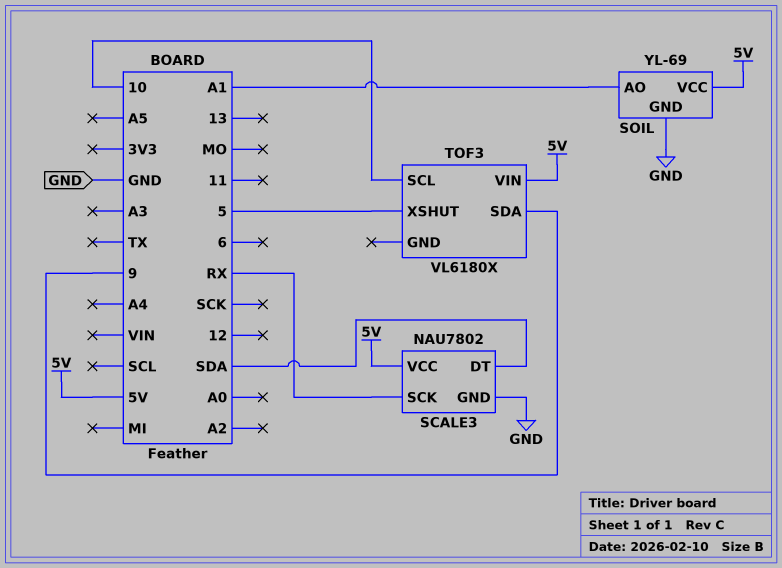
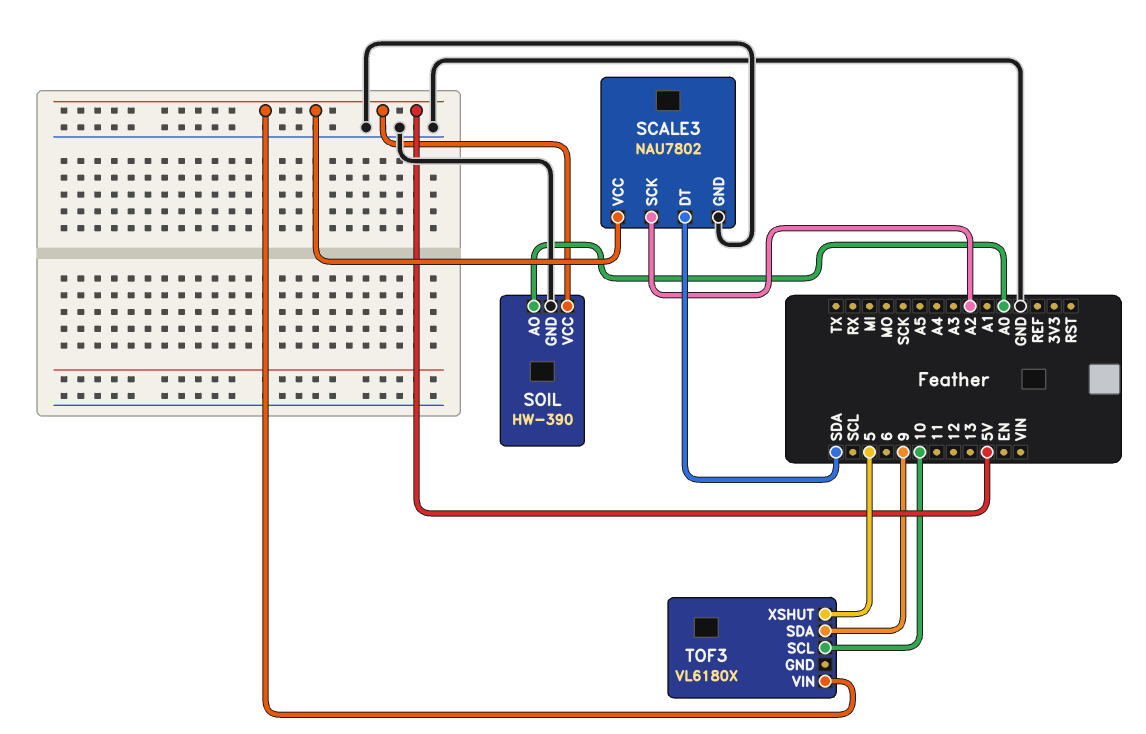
SCALE3 pin SCK: RX -> A2
SOIL: YL-69 -> HW-390
SOIL pin AO: A1 -> A0

